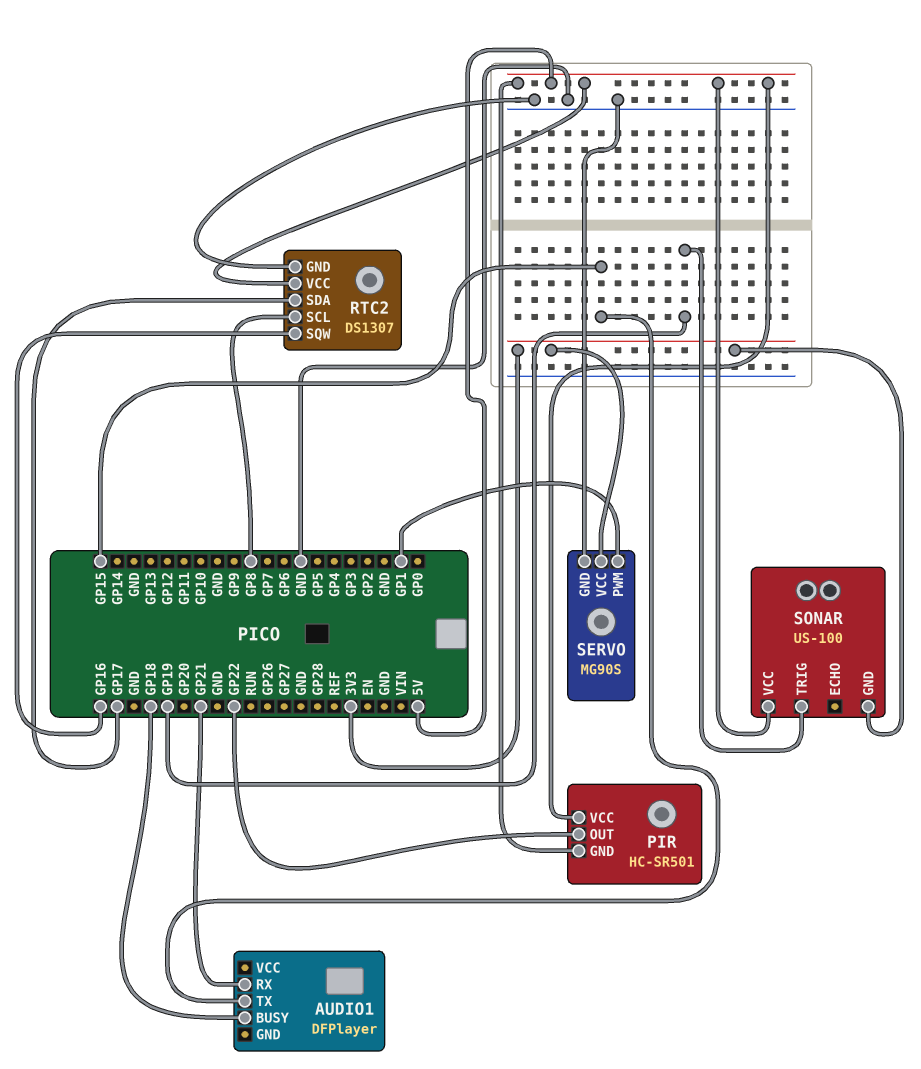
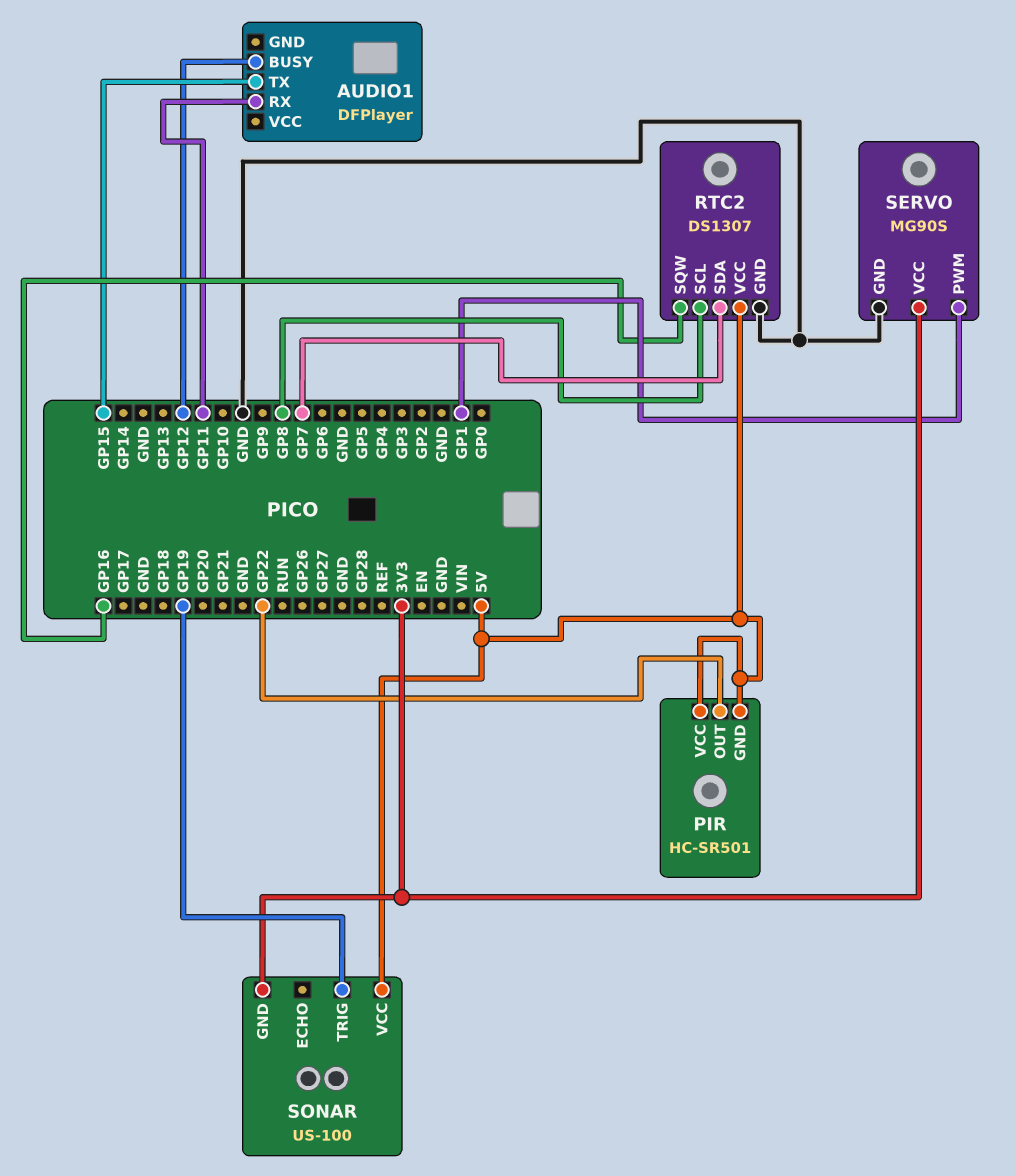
AUDIO1 pin BUSY: GP18 -> GP12
AUDIO1 pin RX: GP21 -> GP11
RTC2 pin SDA: GP17 -> GP7

